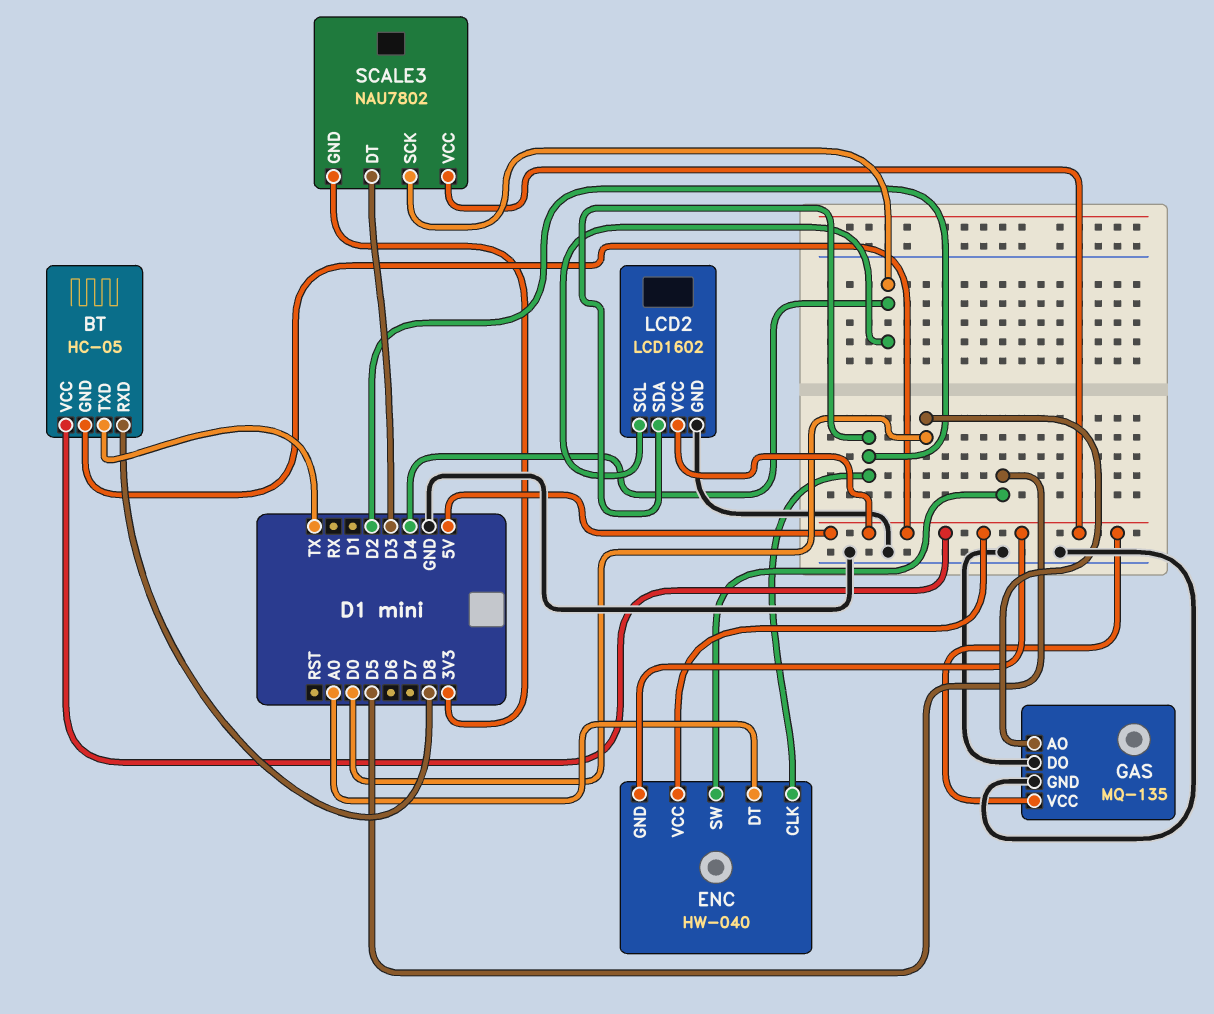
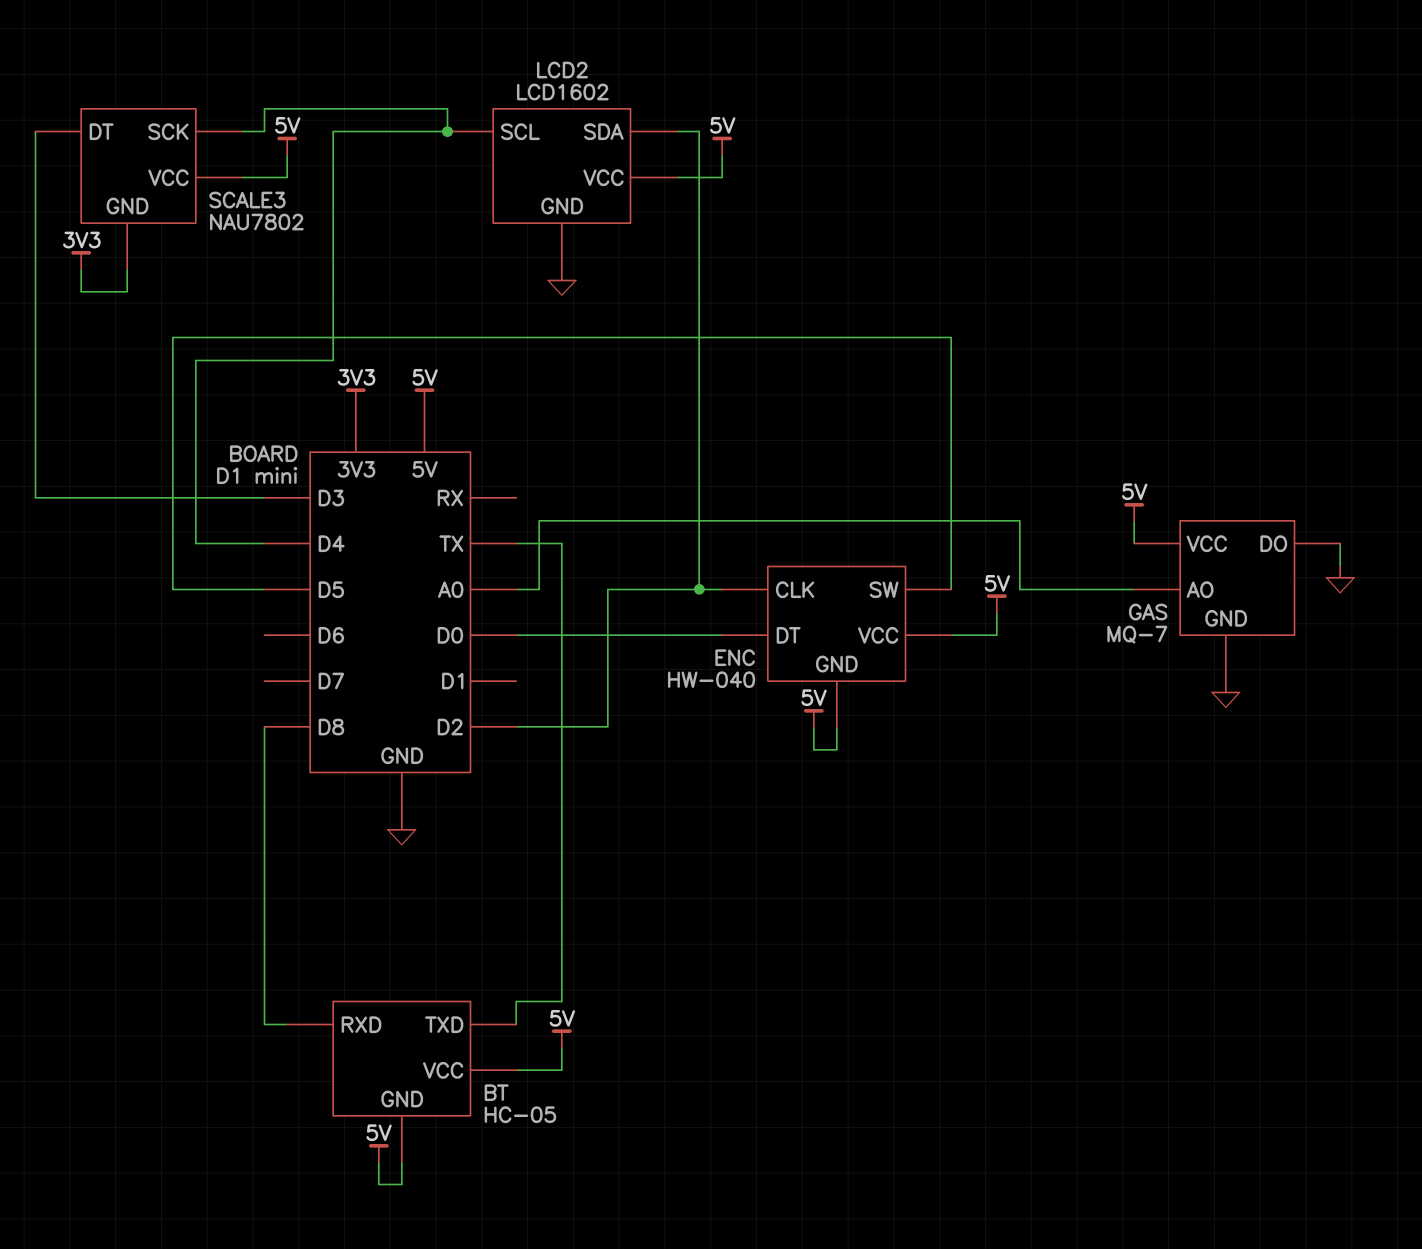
ENC pin DT: A0 -> D0
GAS: MQ-135 -> MQ-7
GAS pin AO: D0 -> A0

